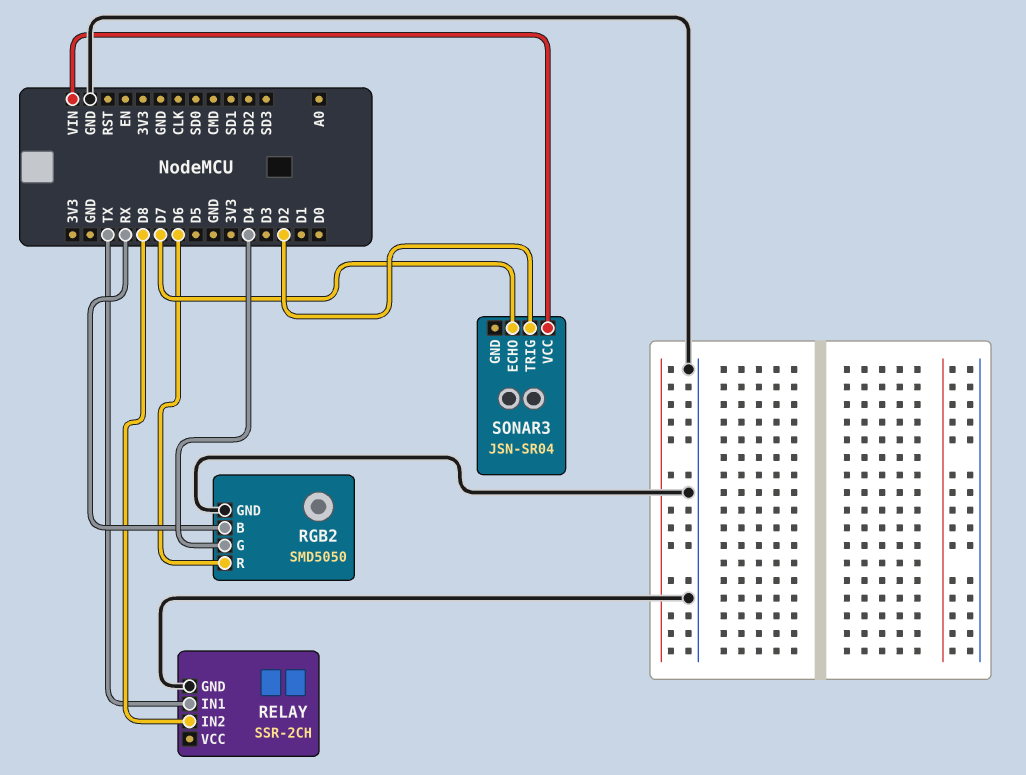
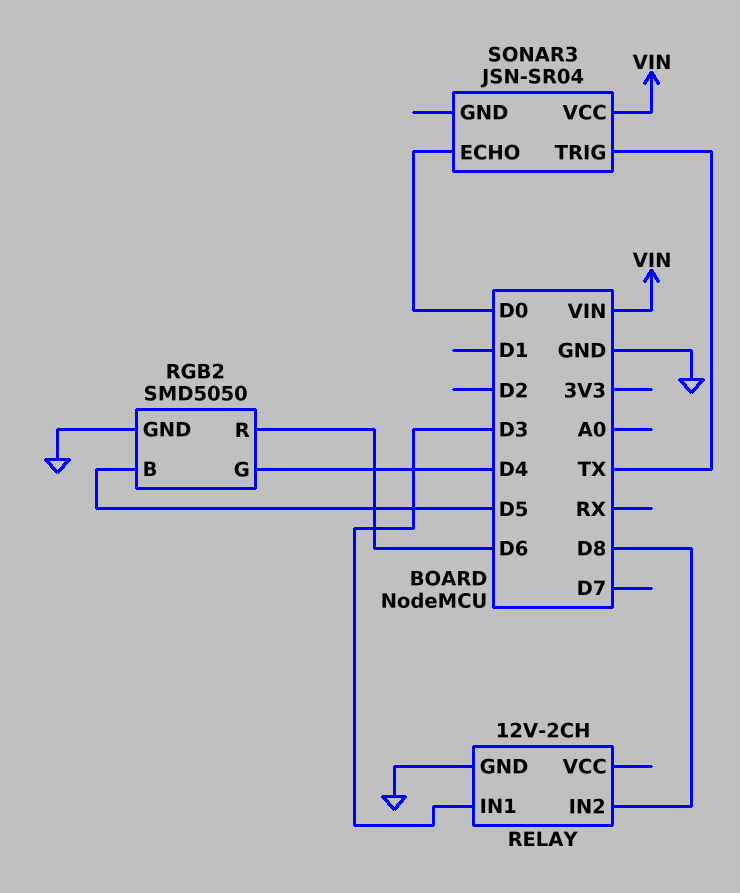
RELAY: SSR-2CH -> 12V-2CH
RELAY pin IN1: TX -> D3
RGB2 pin B: RX -> D5
SONAR3 pin ECHO: D7 -> D0
SONAR3 pin TRIG: D2 -> TX

